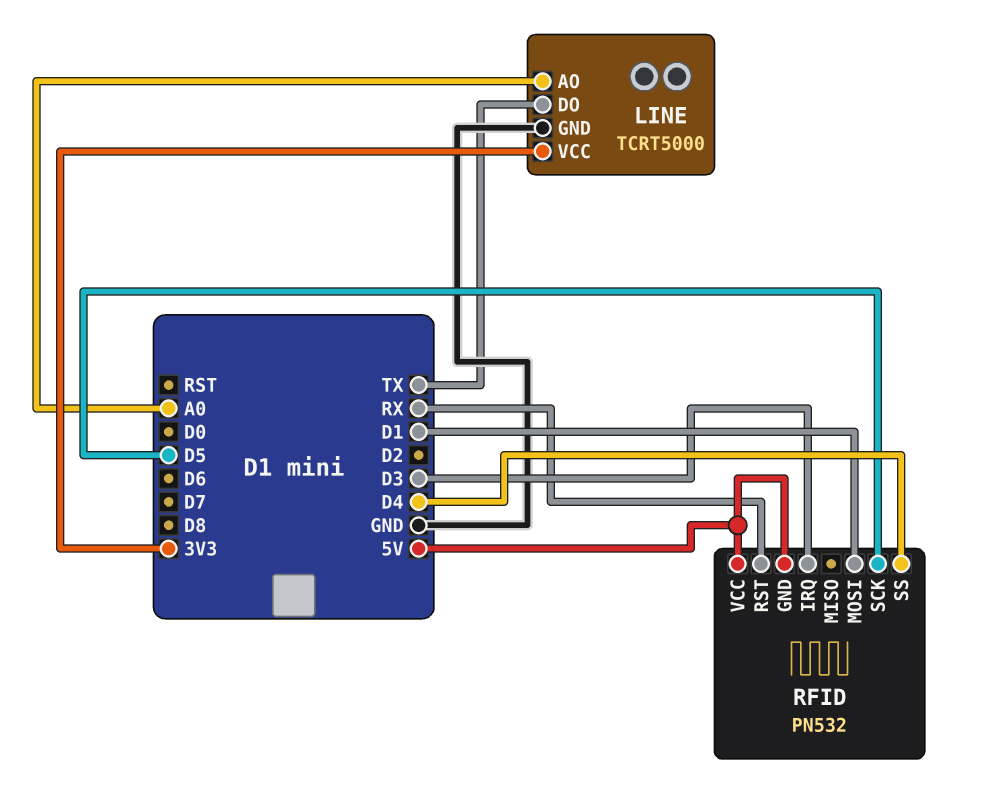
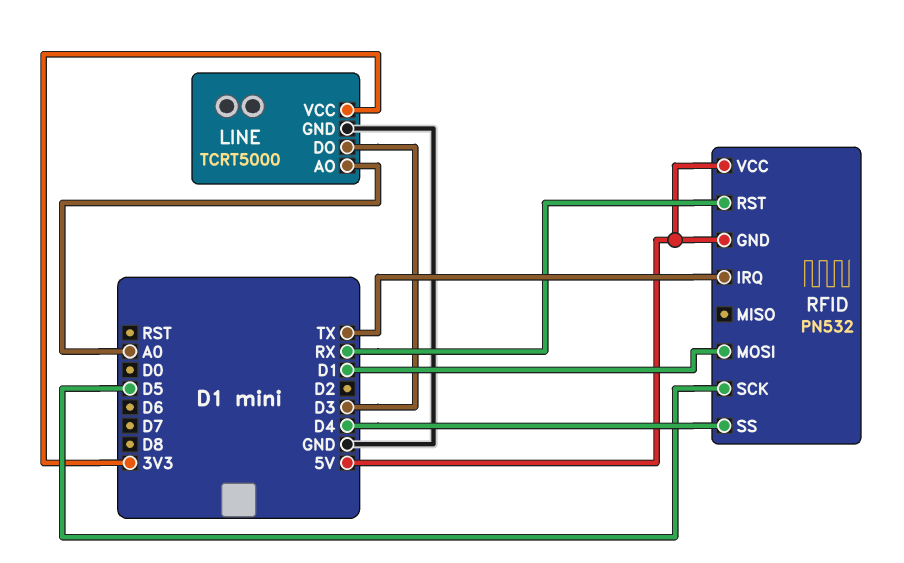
LINE pin DO: TX -> D3
RFID pin IRQ: D3 -> TX

